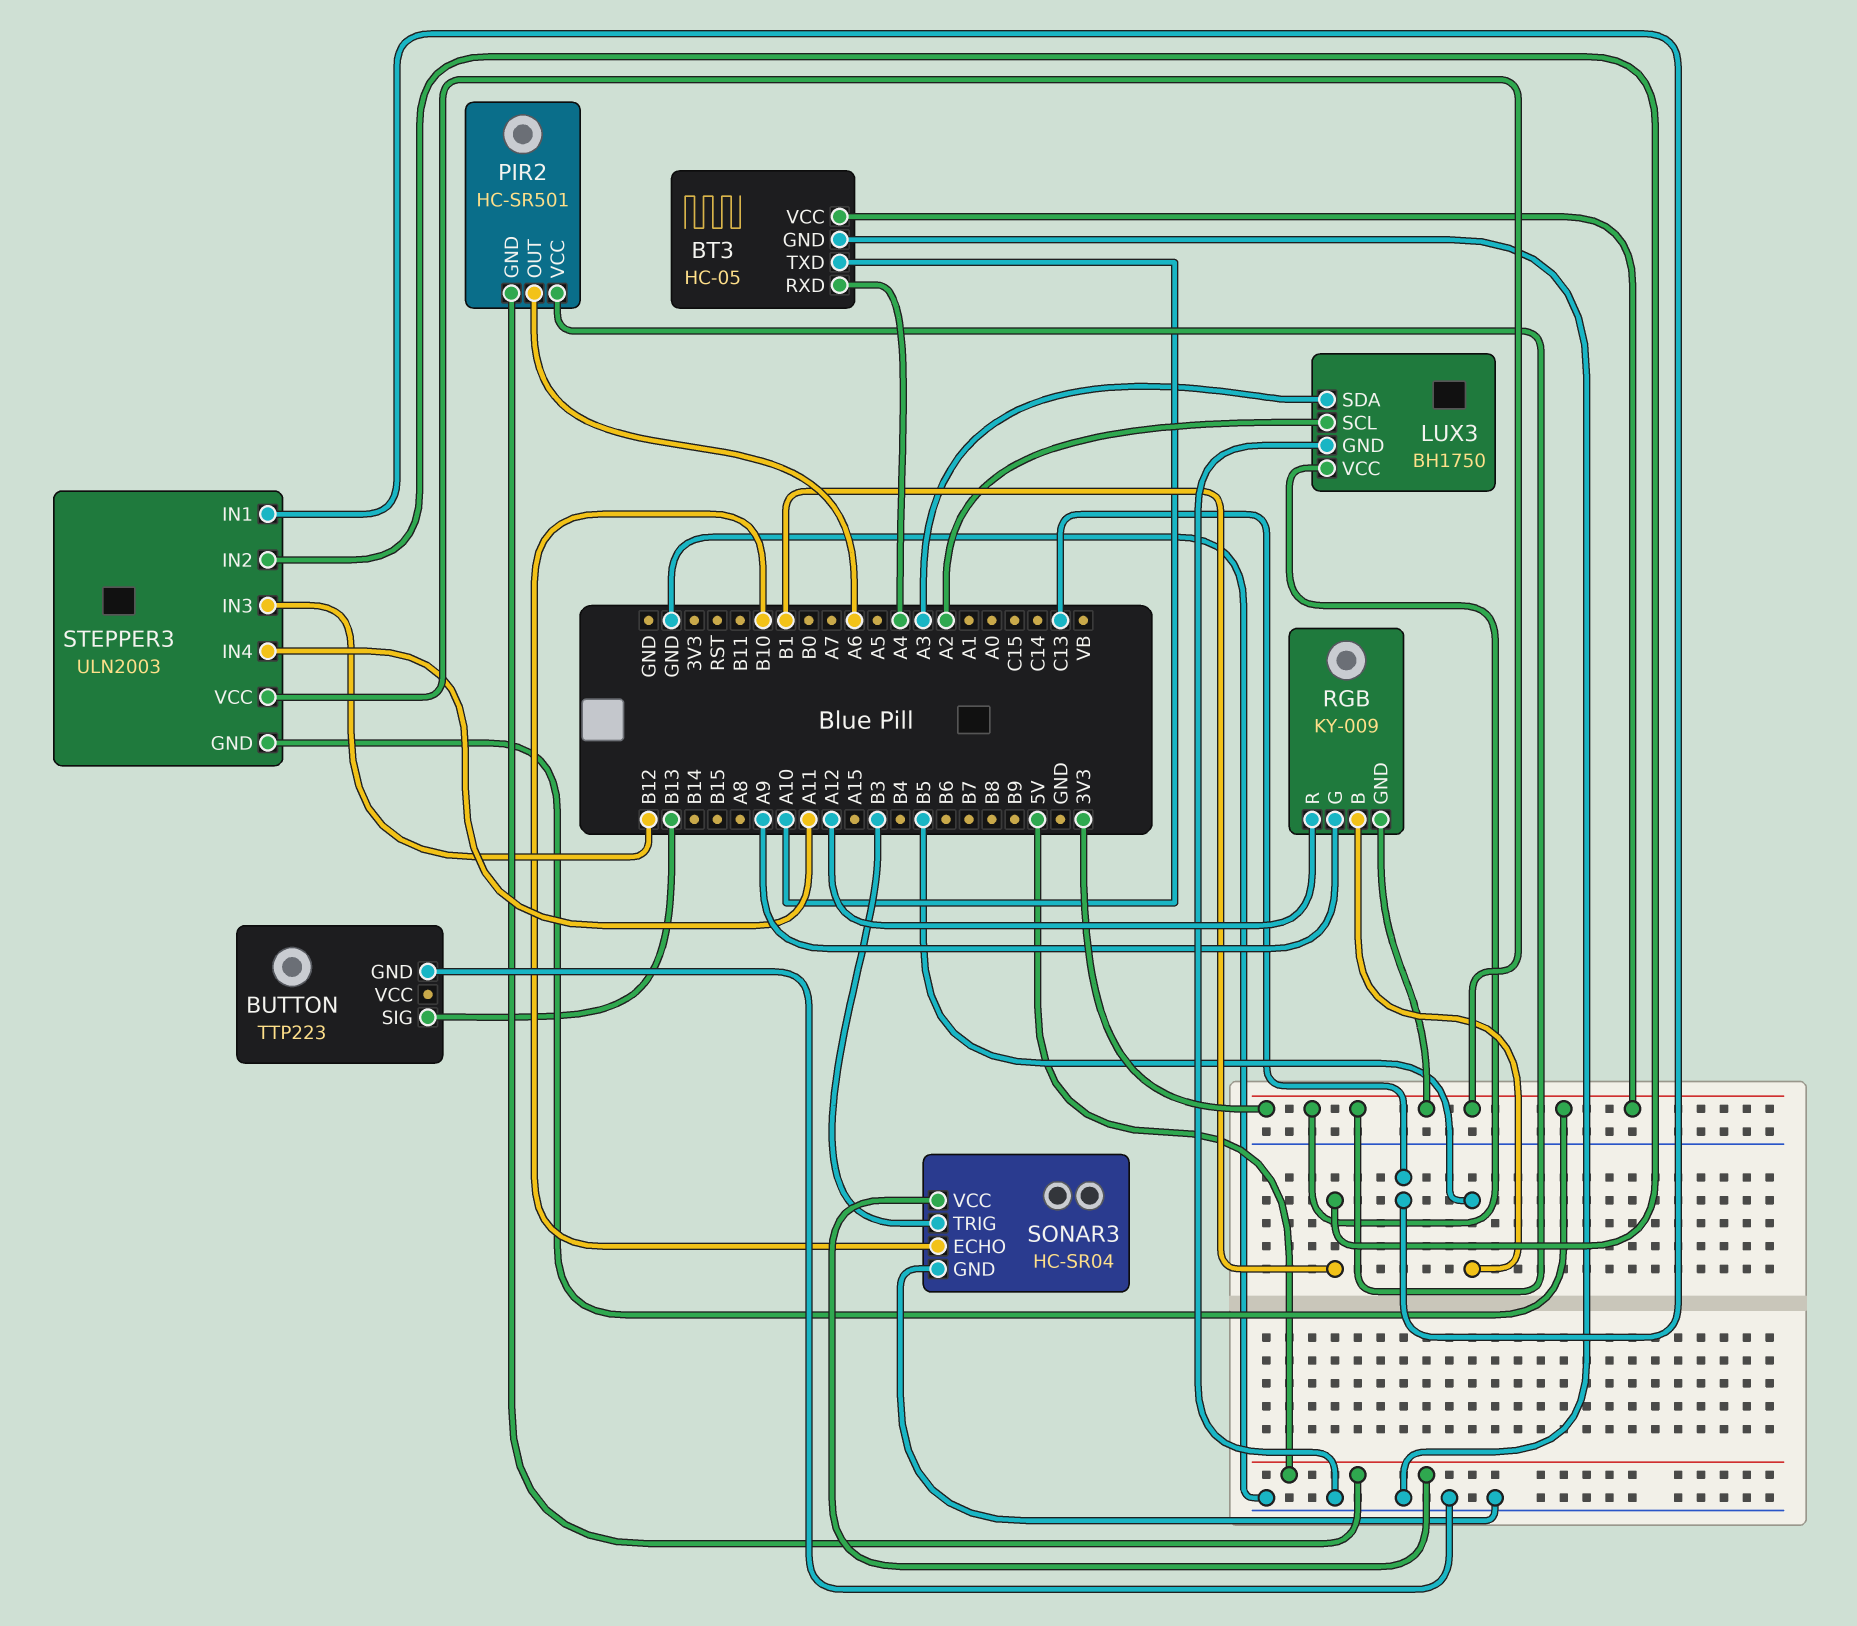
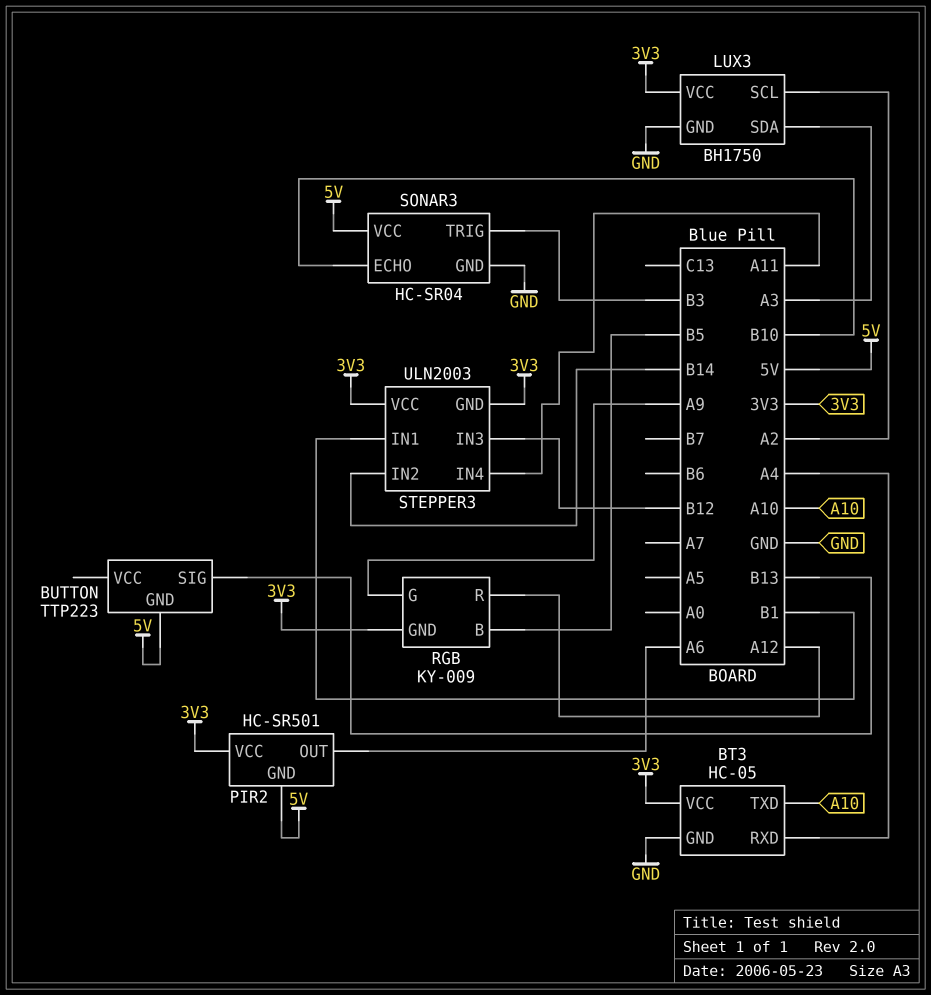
BUTTON pin GND: GND -> 5V
STEPPER3 pin IN1: C13 -> B1
STEPPER3 pin IN2: B1 -> B14

